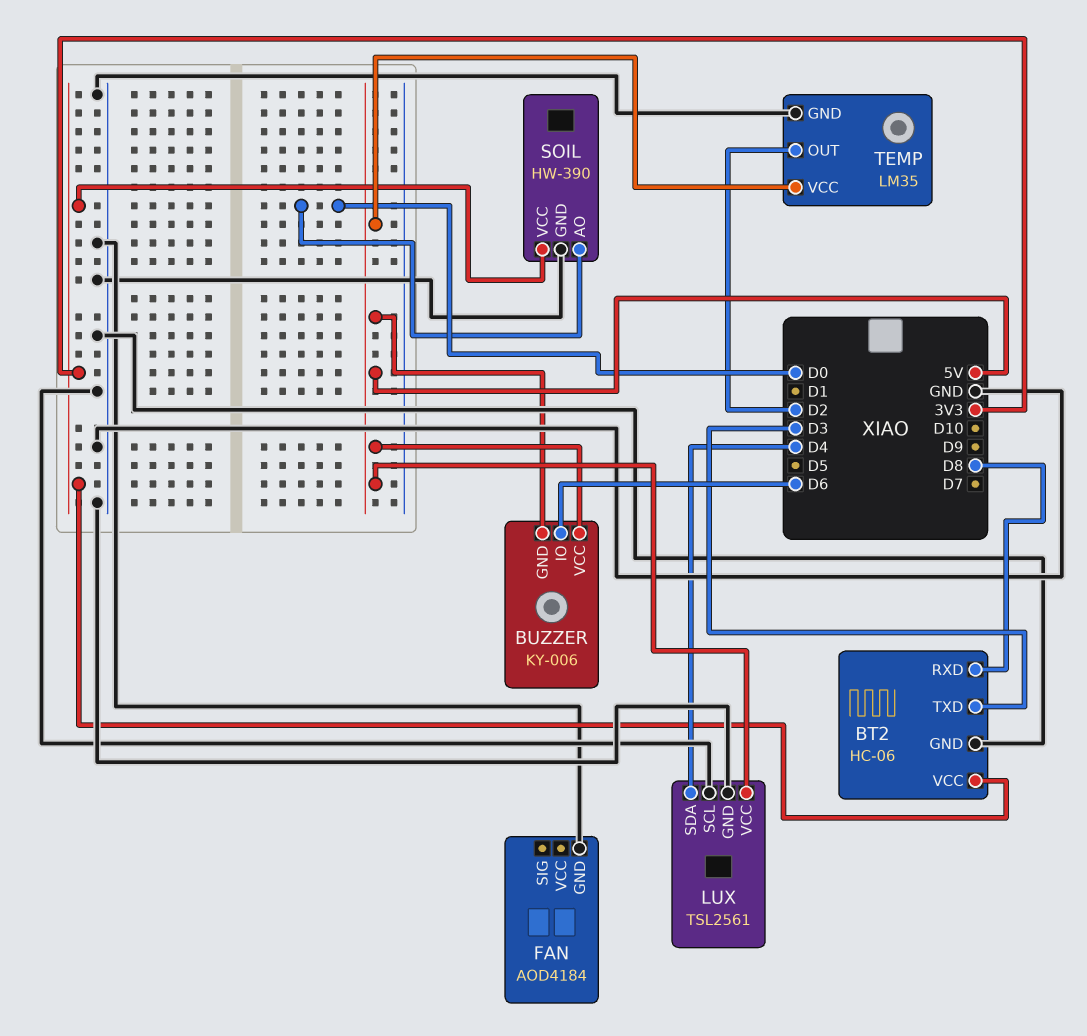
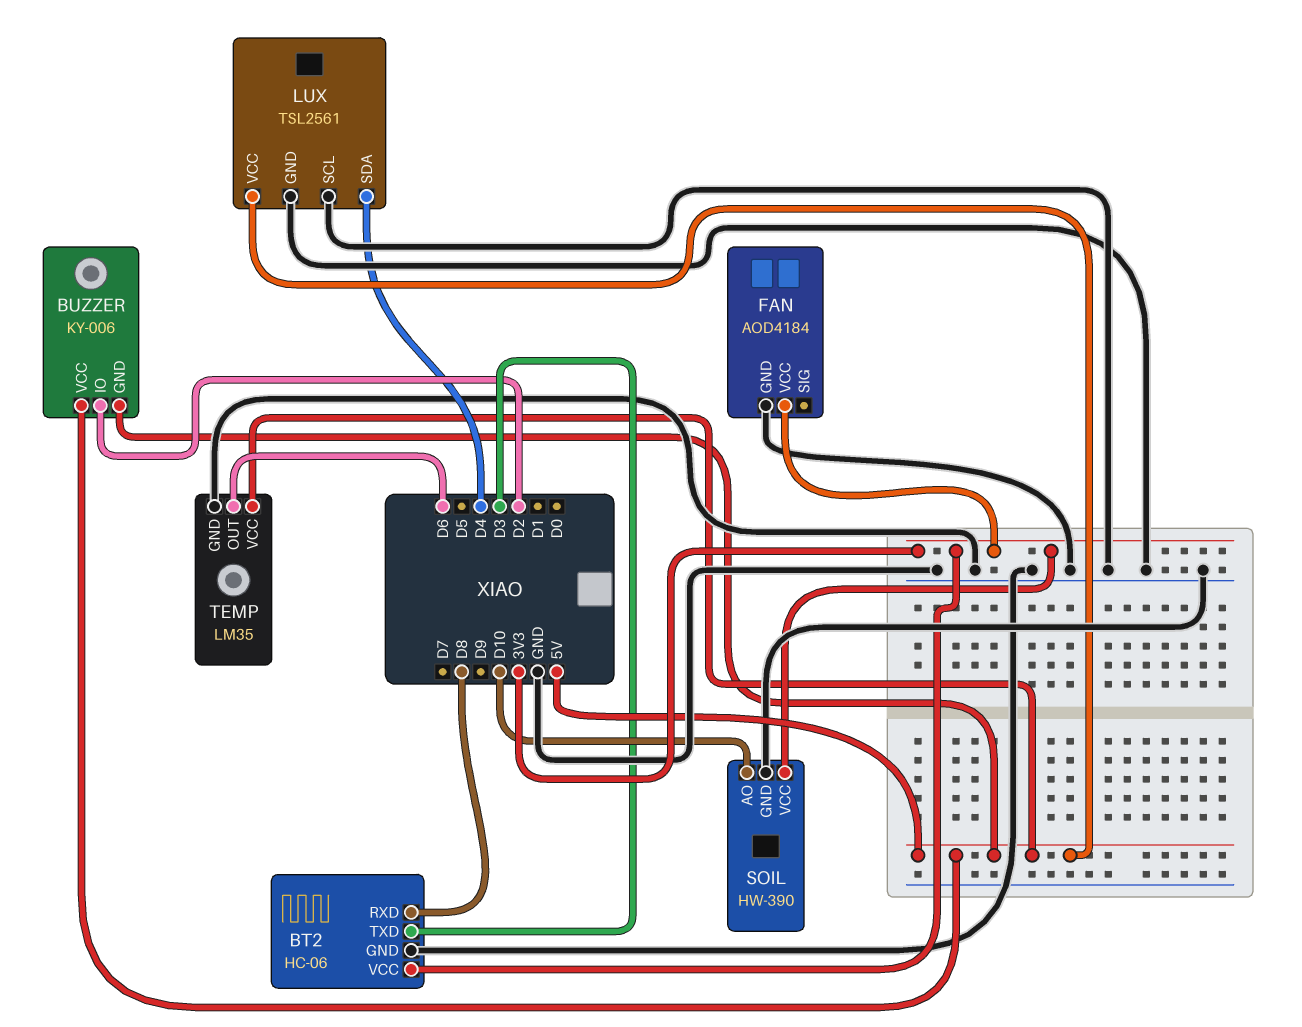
BUZZER pin IO: D6 -> D2
FAN pin VCC: none -> 3V3
SOIL pin AO: D0 -> D10
TEMP pin OUT: D2 -> D6

